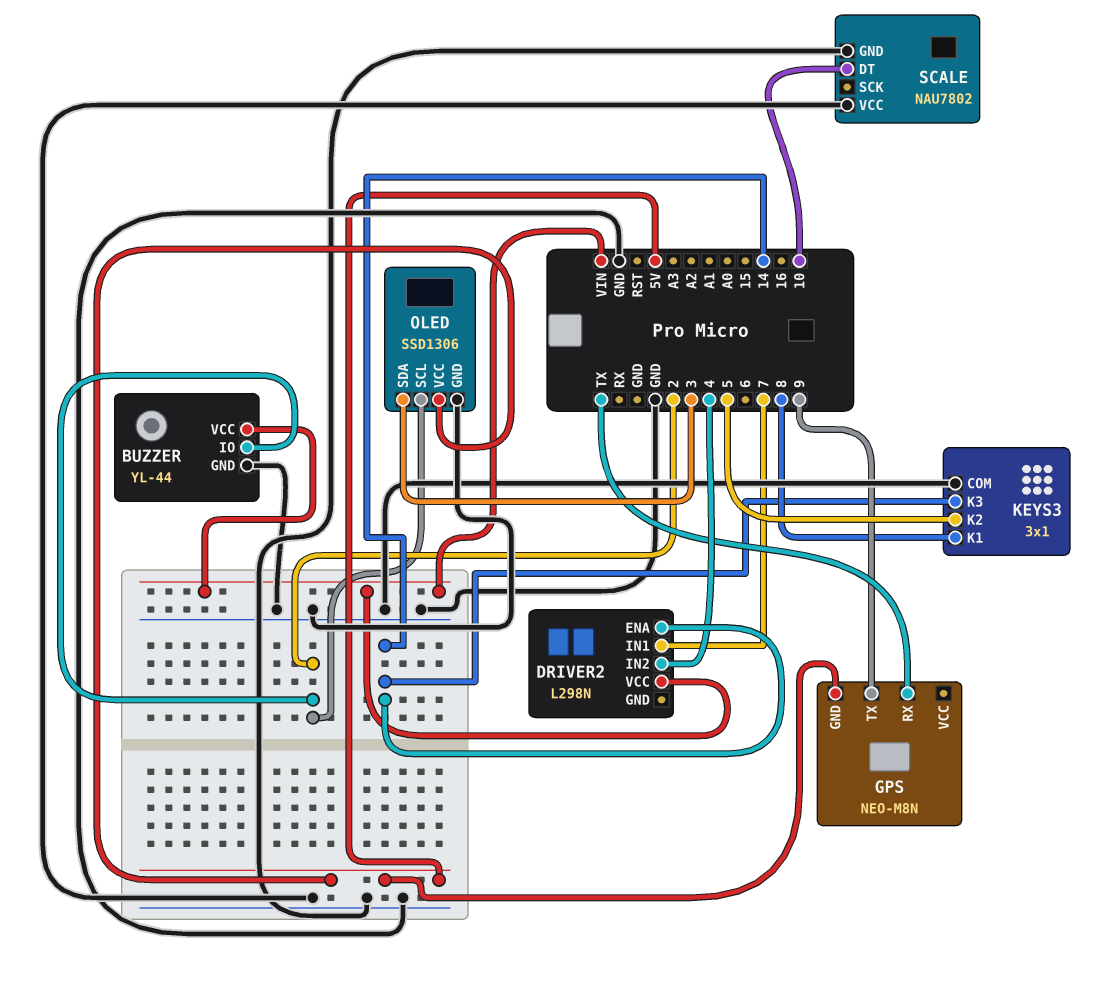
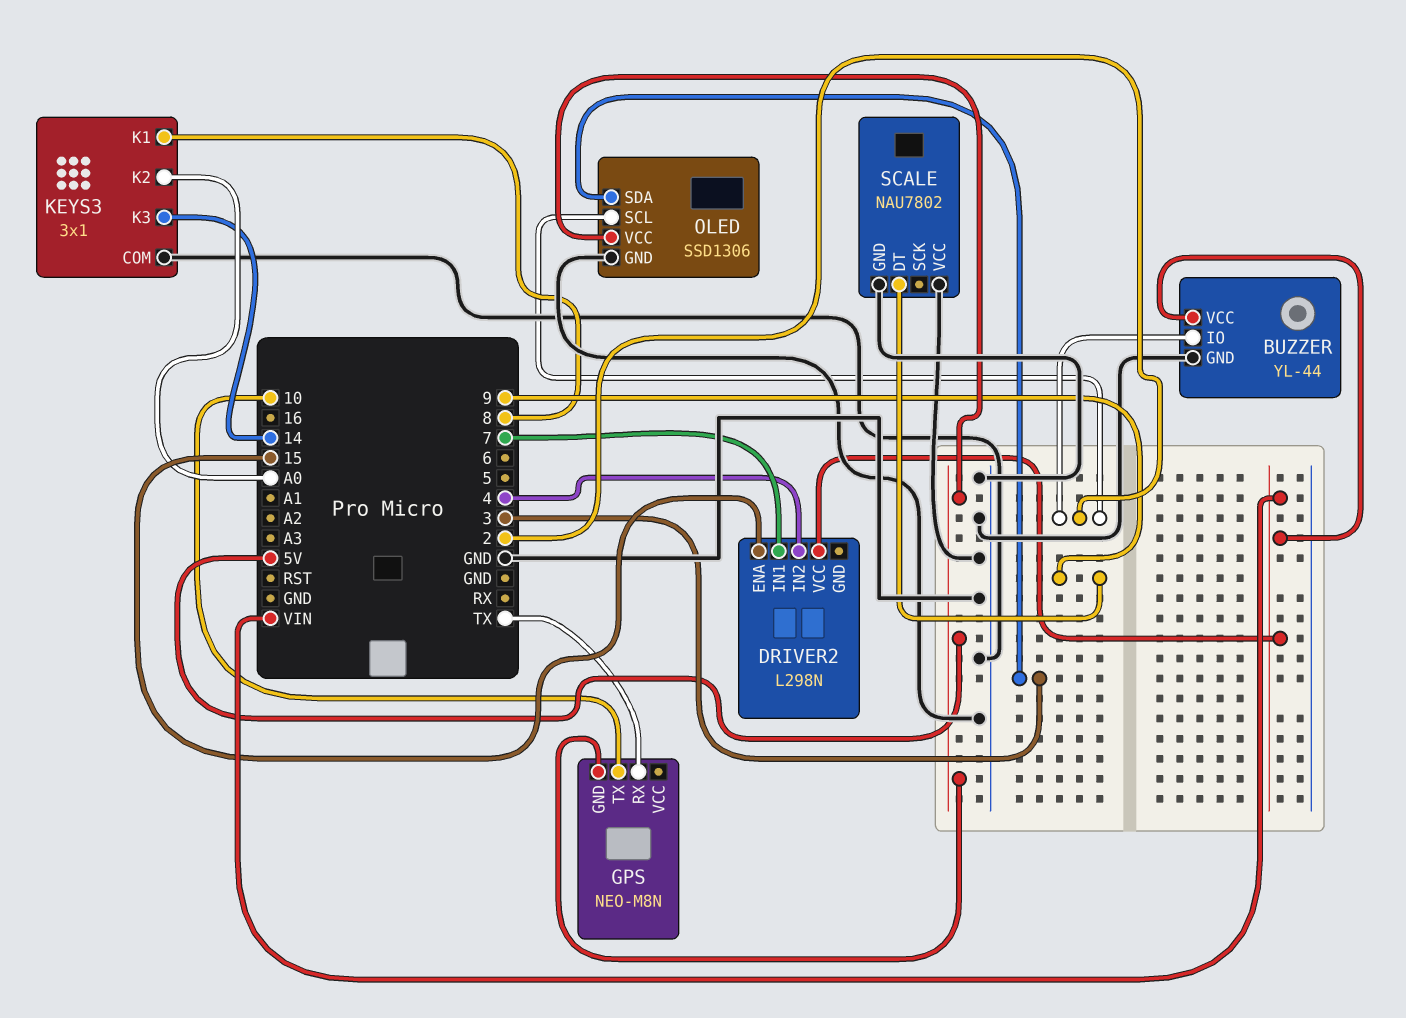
DRIVER2 pin ENA: 14 -> 15
GPS pin TX: 9 -> 10
KEYS3 pin K2: 5 -> A0
SCALE pin DT: 10 -> 9

